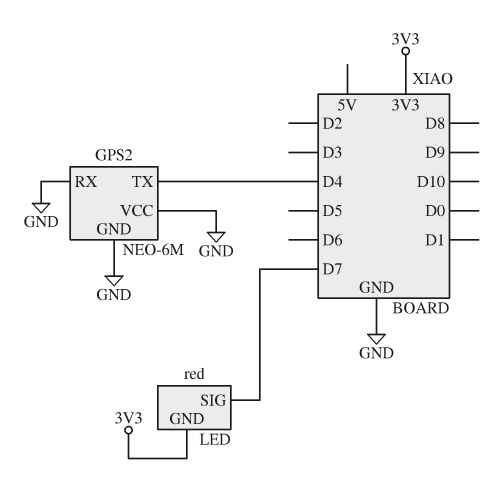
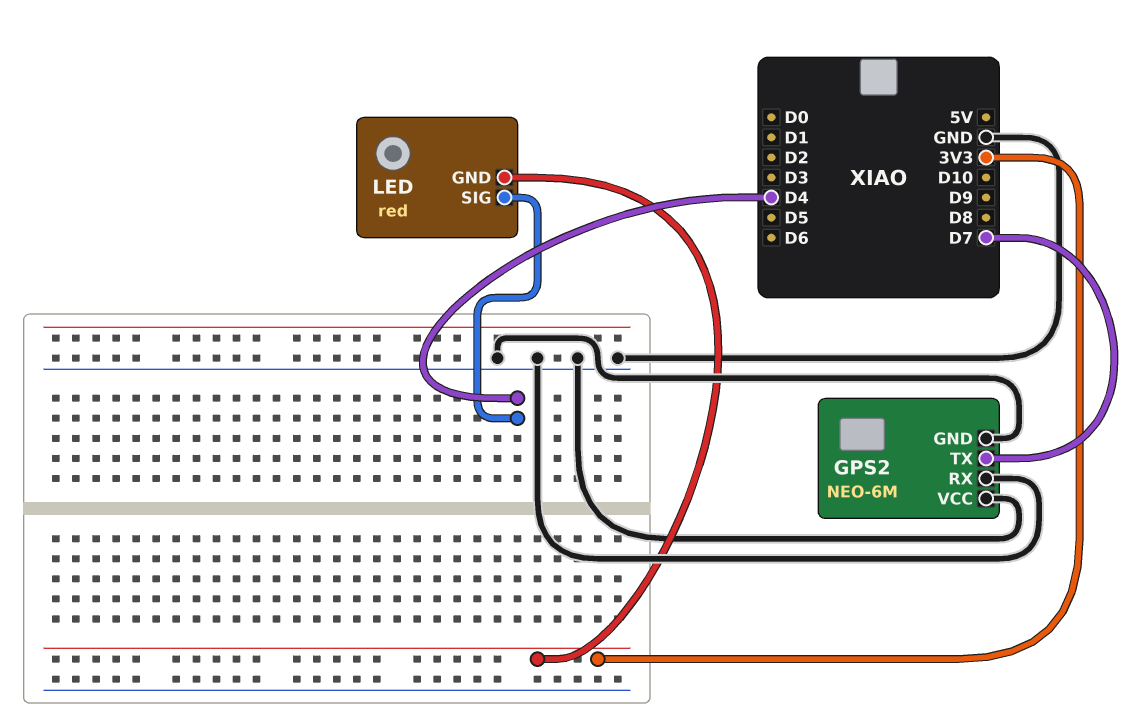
GPS2 pin TX: D4 -> D7
LED pin SIG: D7 -> D4

